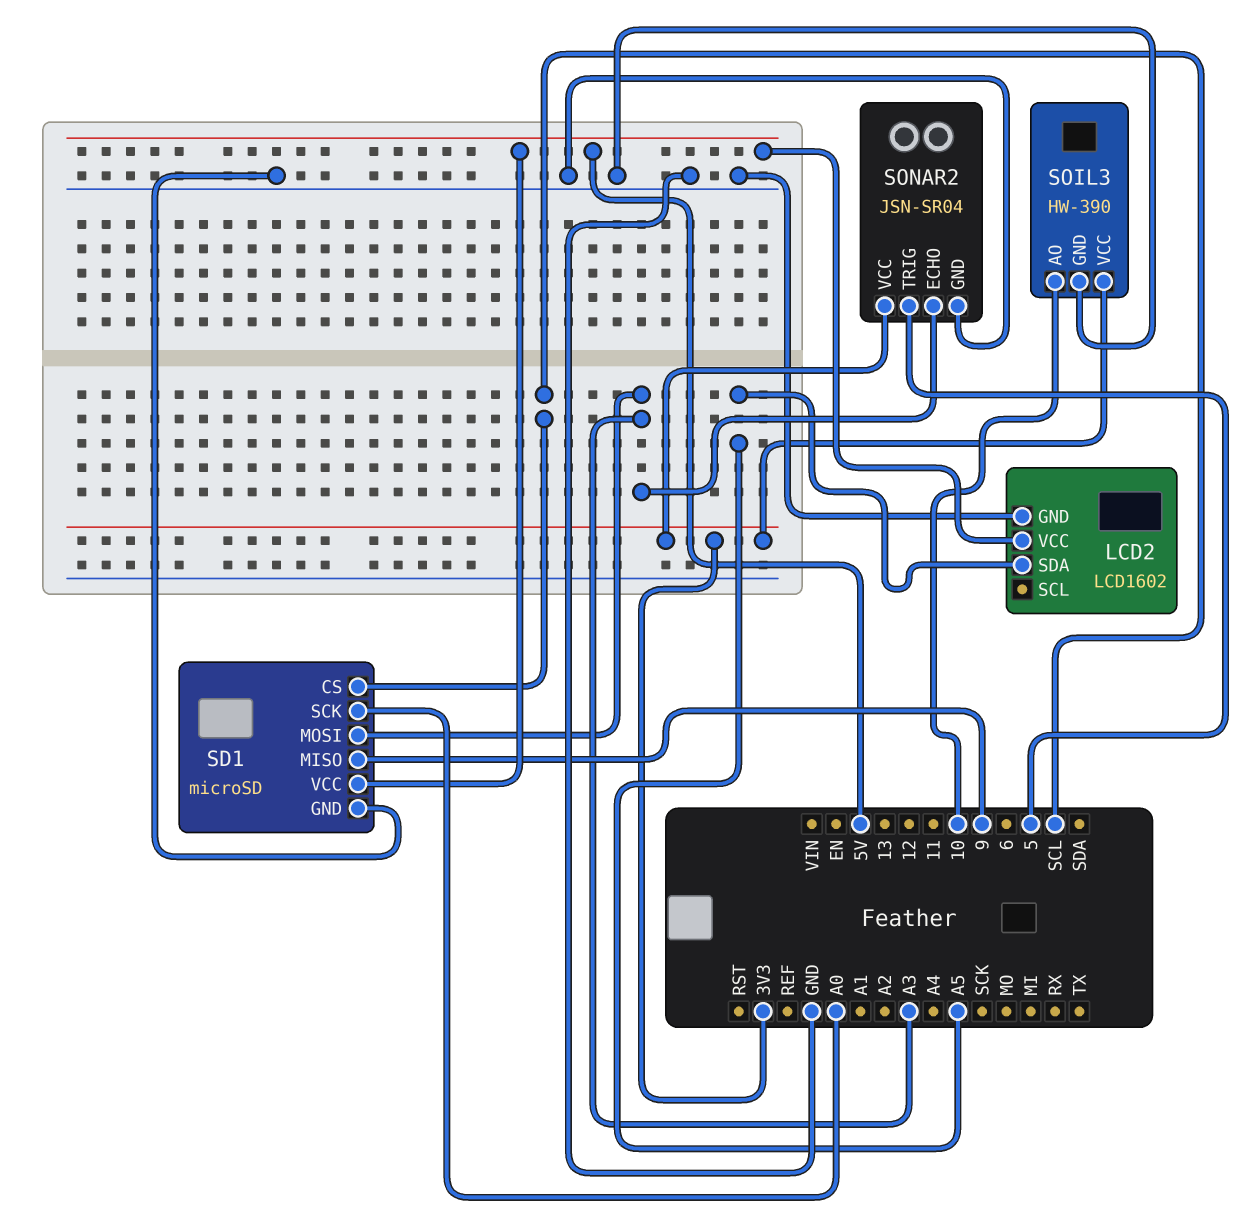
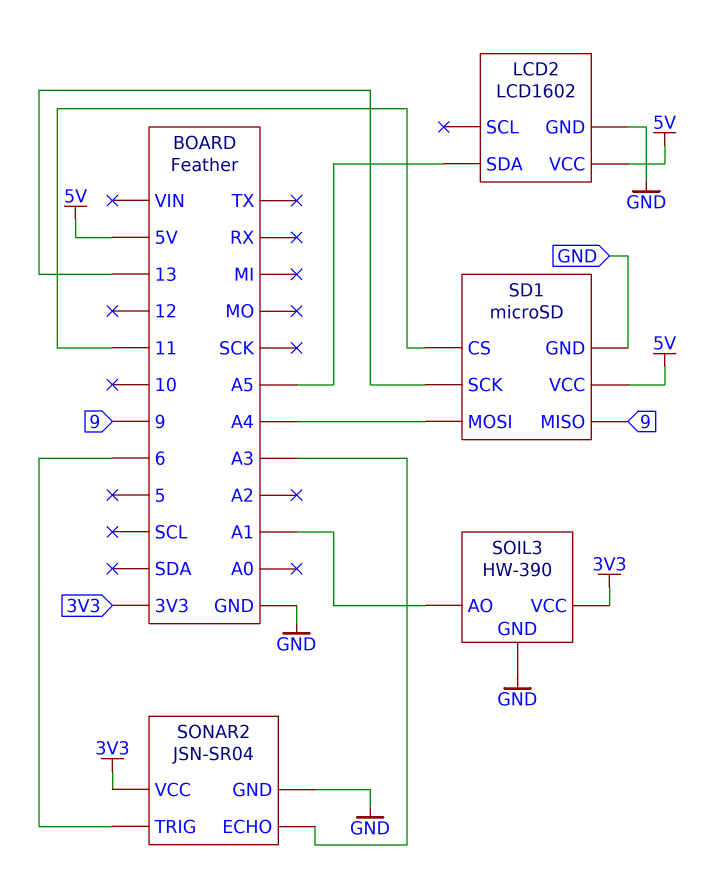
SD1 pin CS: SCL -> 11
SD1 pin MOSI: A3 -> A4
SD1 pin SCK: A0 -> 13
SOIL3 pin AO: 10 -> A1
SONAR2 pin TRIG: 5 -> 6

